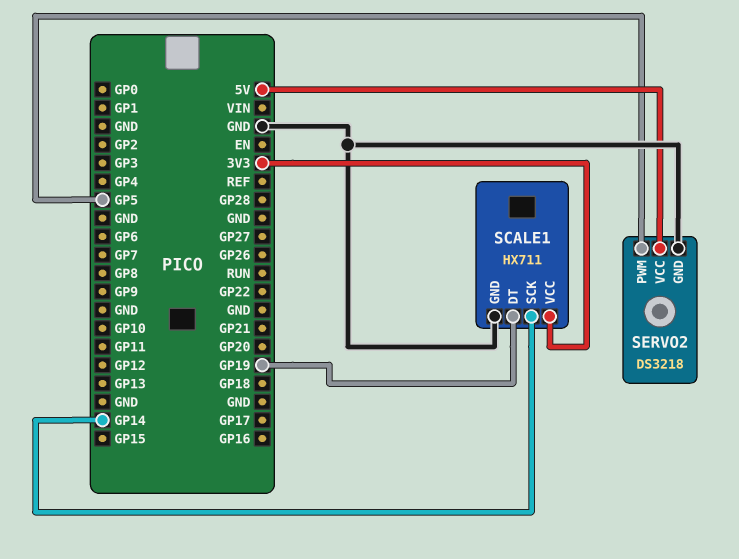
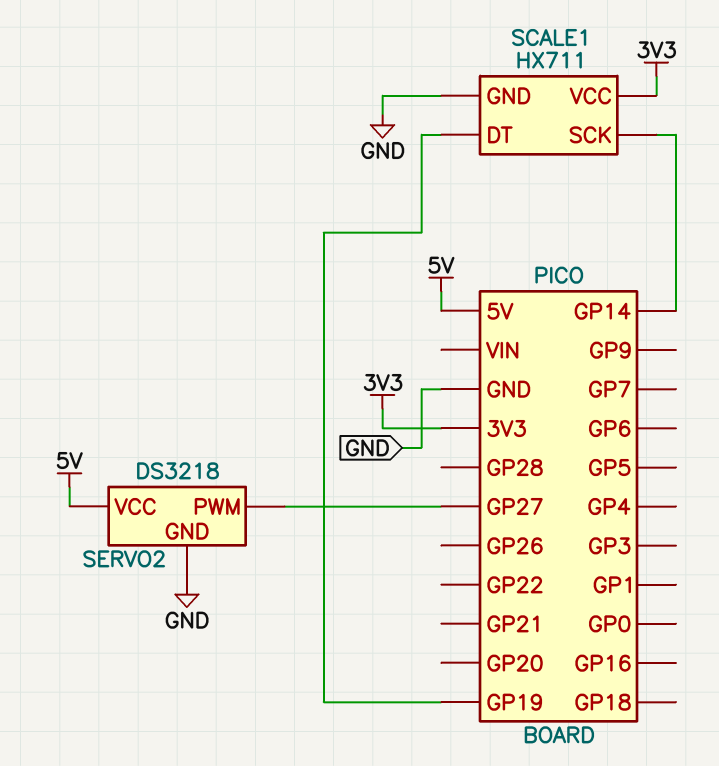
SERVO2 pin PWM: GP5 -> GP27

